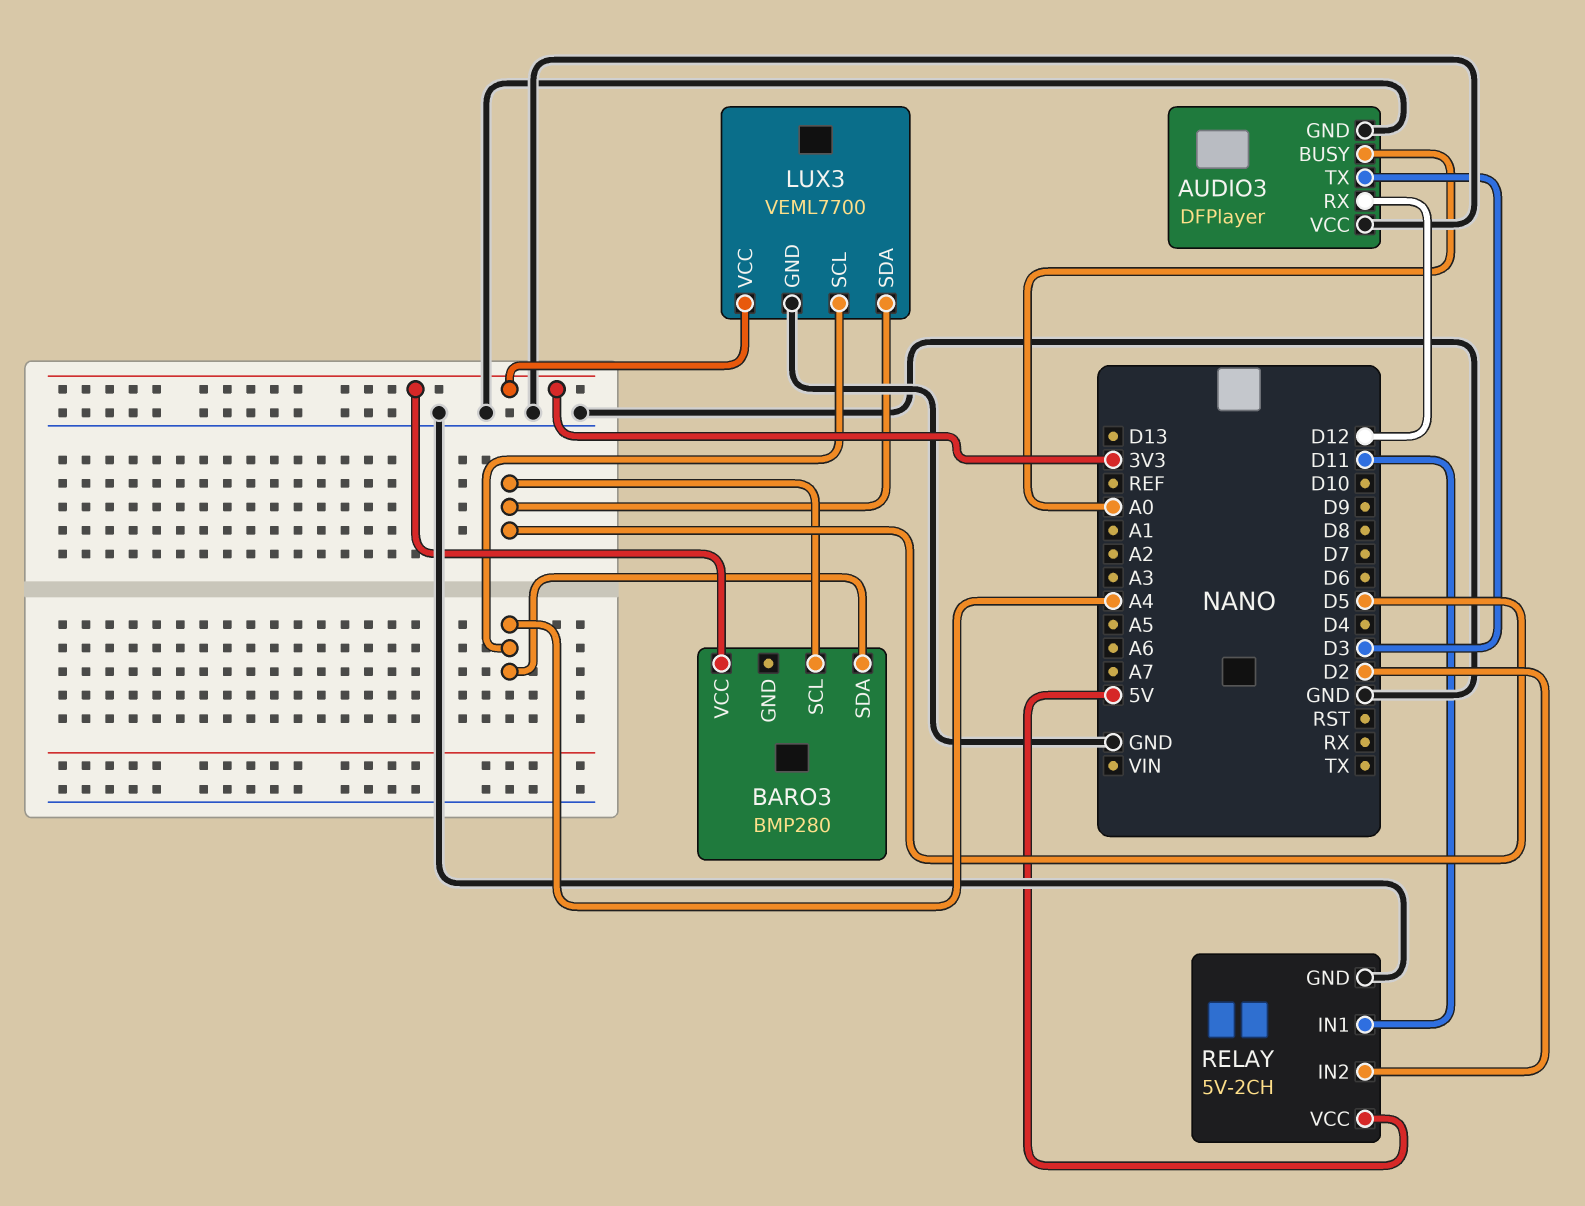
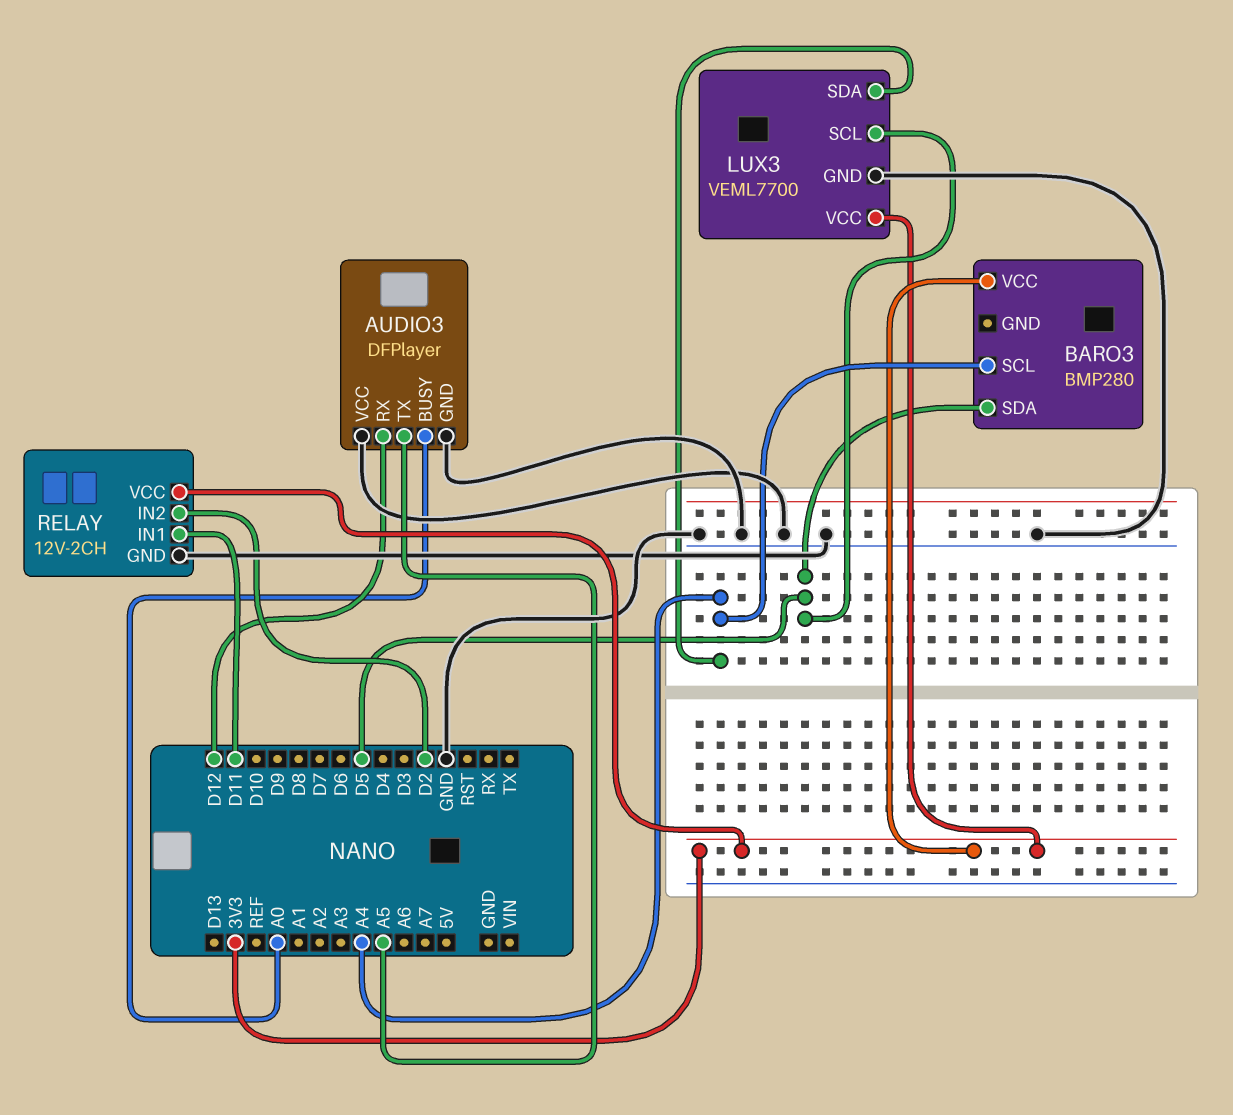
AUDIO3 pin TX: D3 -> A5
BARO3 pin SCL: D5 -> A4
BARO3 pin SDA: A4 -> D5
LUX3 pin SCL: A4 -> D5
LUX3 pin SDA: D5 -> A4
RELAY: 5V-2CH -> 12V-2CH
RELAY pin VCC: 5V -> 3V3

